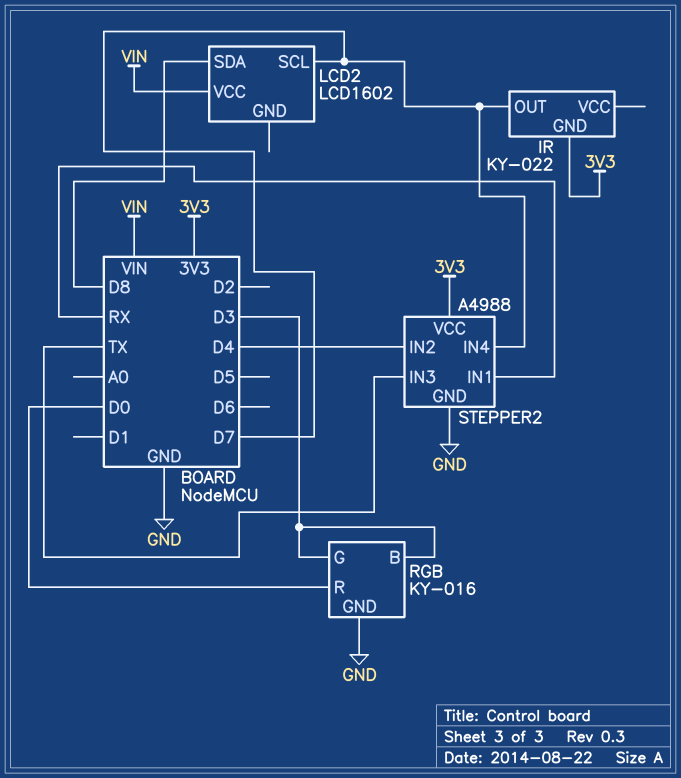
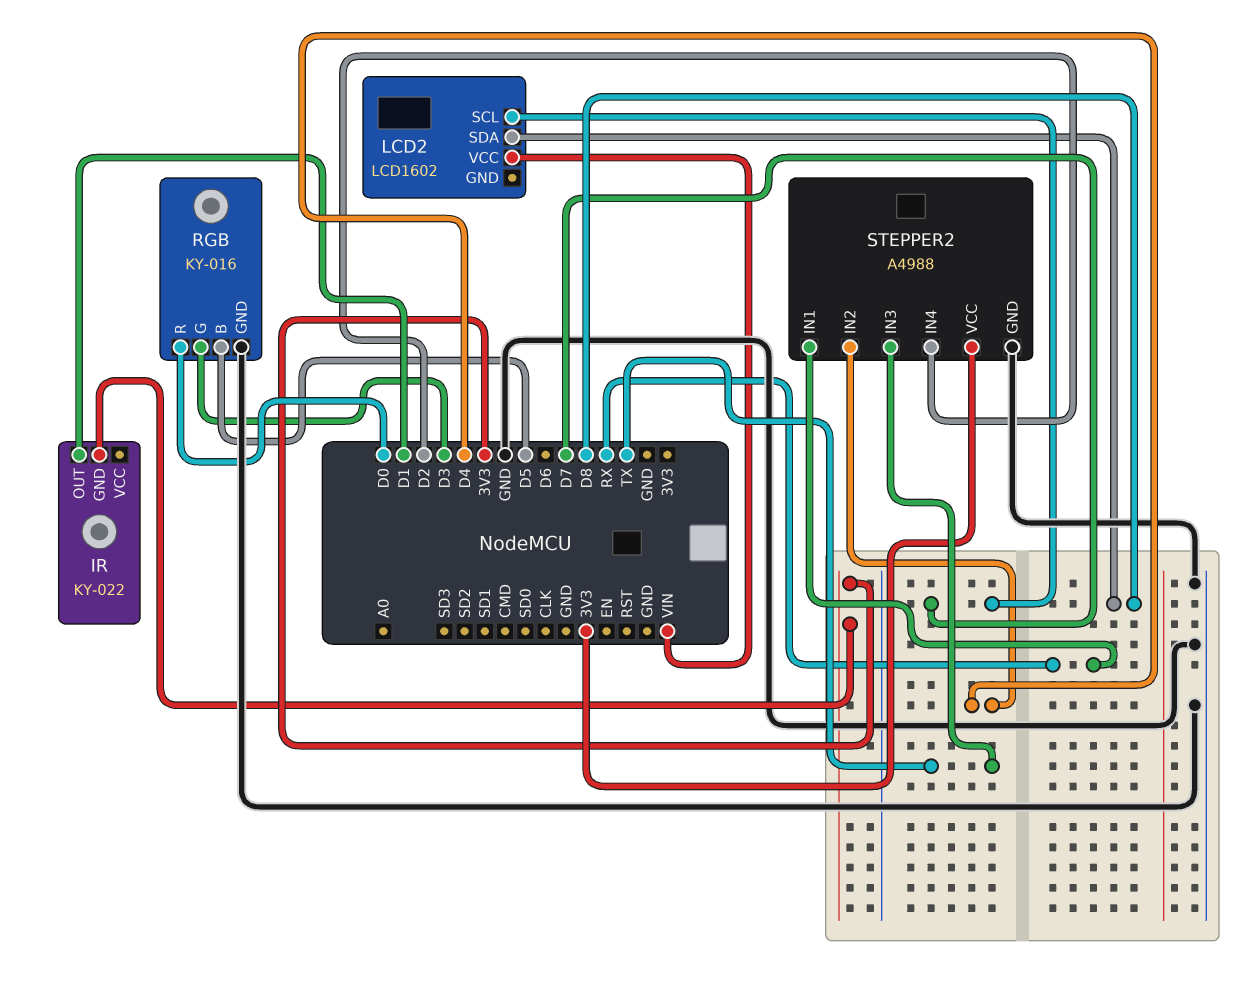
IR pin OUT: D7 -> D1
RGB pin B: D3 -> D5
STEPPER2 pin IN4: D7 -> D2

